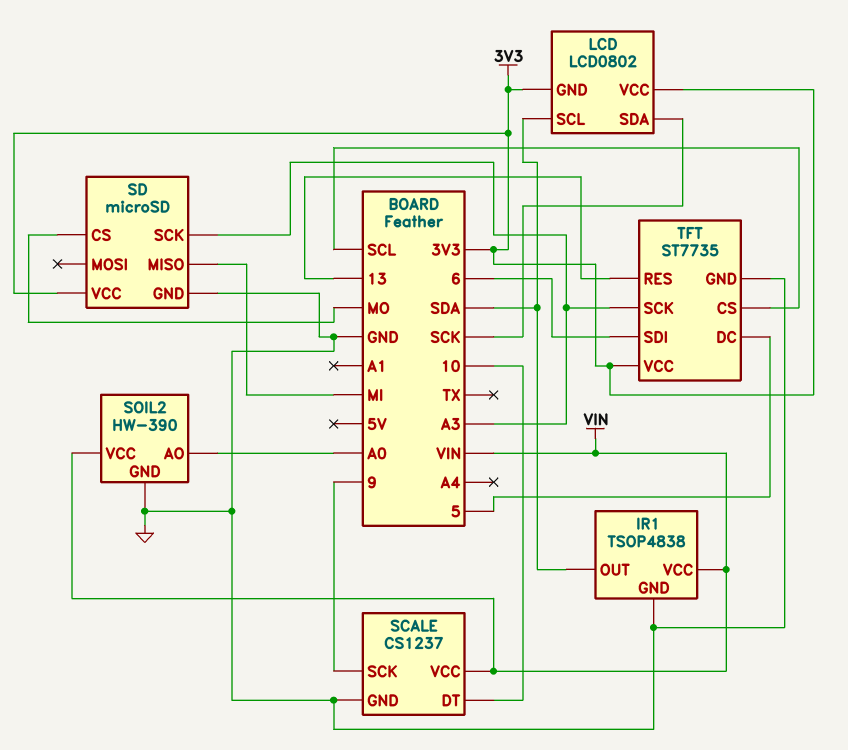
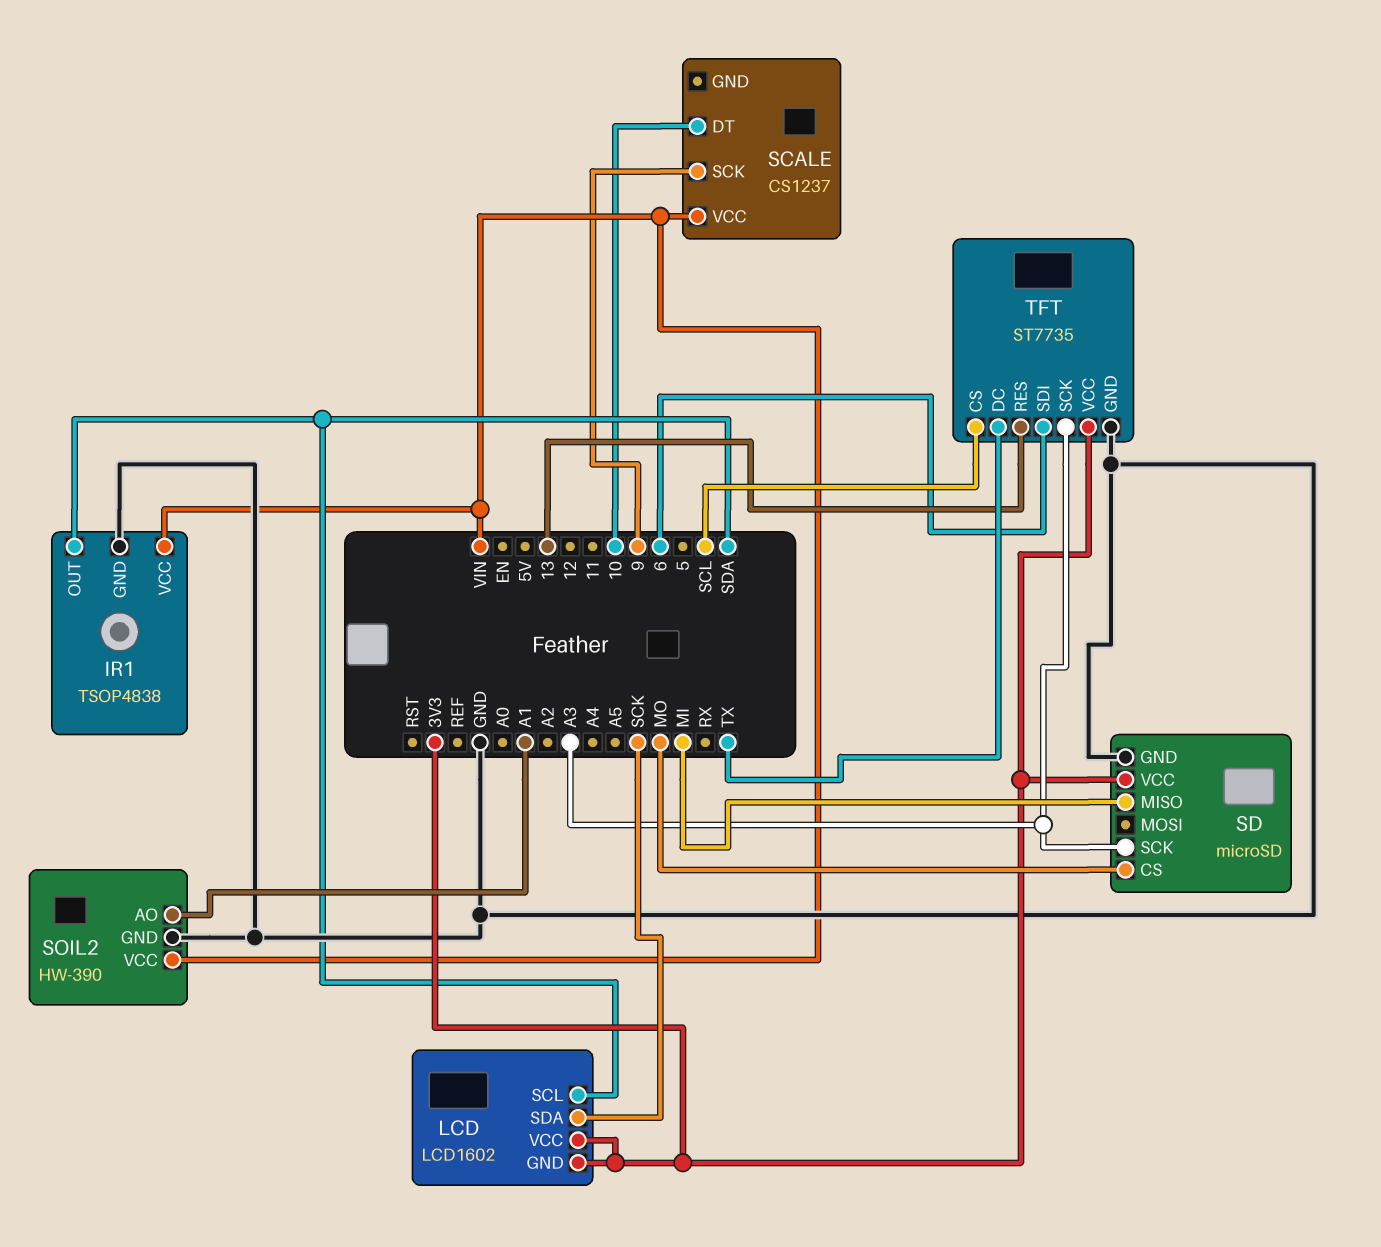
LCD: LCD0802 -> LCD1602
SCALE pin GND: GND -> none
SOIL2 pin AO: A0 -> A1
TFT pin DC: 5 -> TX

